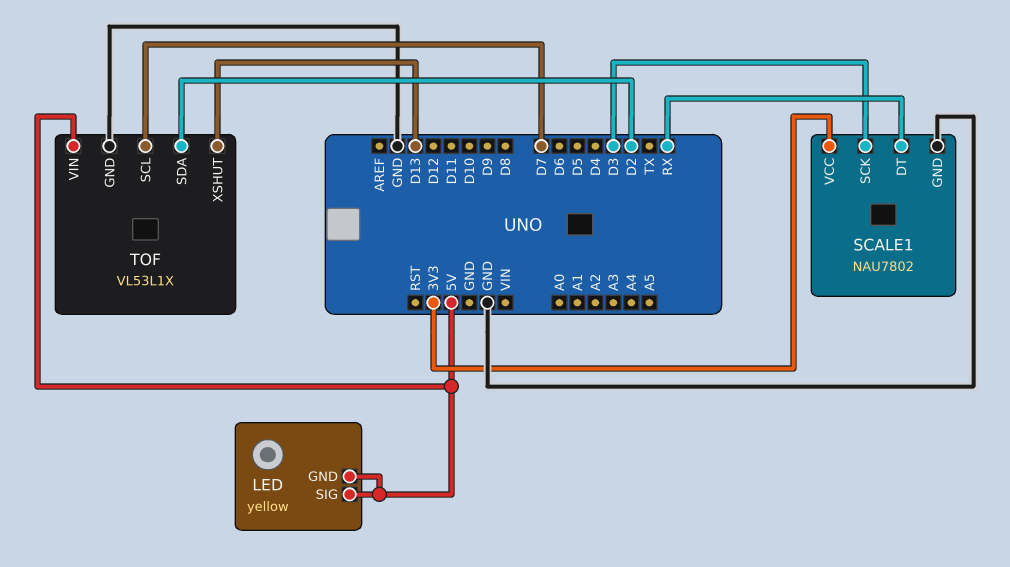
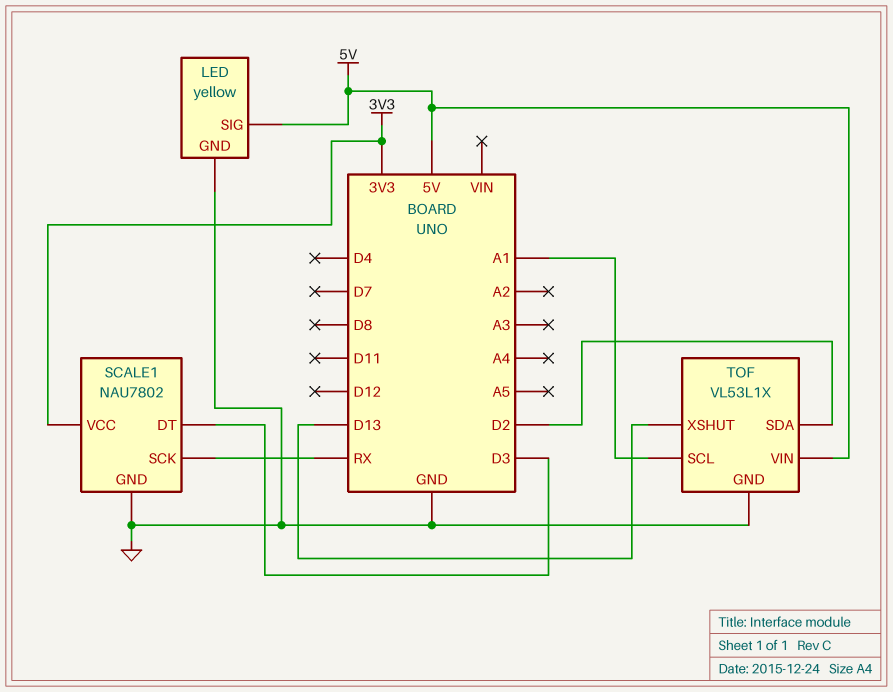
LED pin GND: 5V -> GND
SCALE1 pin DT: RX -> D3
SCALE1 pin SCK: D3 -> RX
TOF pin SCL: D7 -> A1

